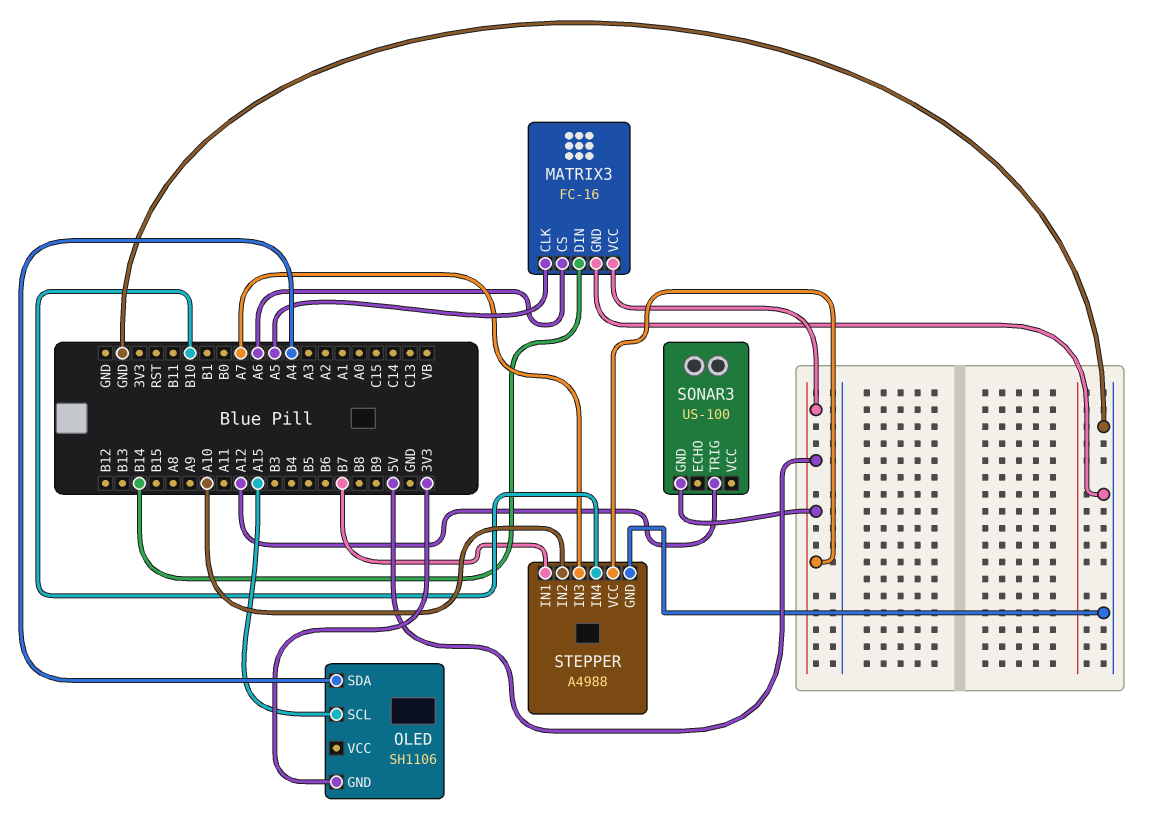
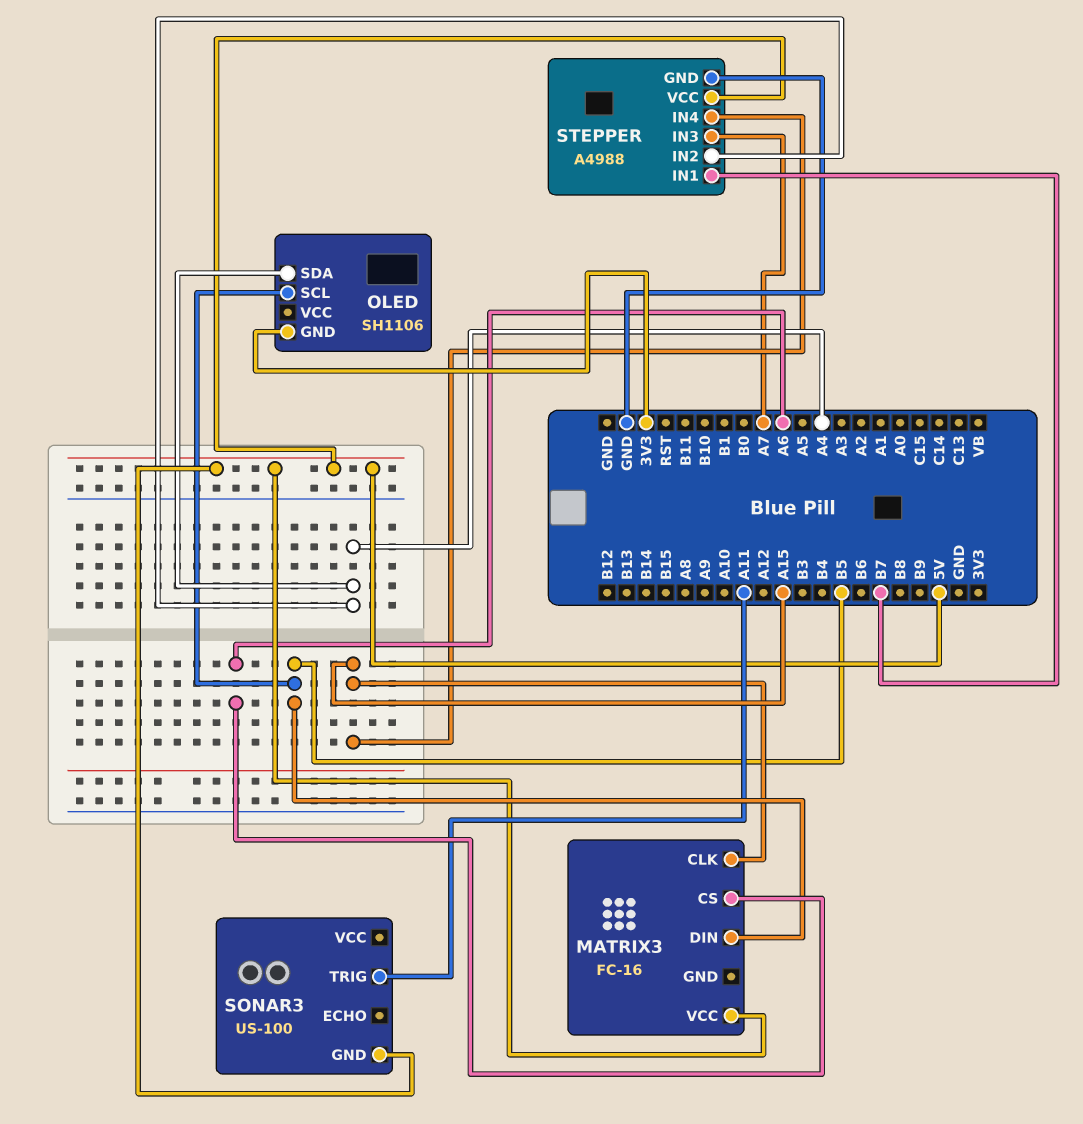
MATRIX3 pin CLK: A5 -> A15
MATRIX3 pin DIN: B14 -> B5
MATRIX3 pin GND: GND -> none
OLED pin SCL: A15 -> B5
SONAR3 pin TRIG: A12 -> A11
STEPPER pin IN2: A10 -> A4
STEPPER pin IN4: B10 -> A15

